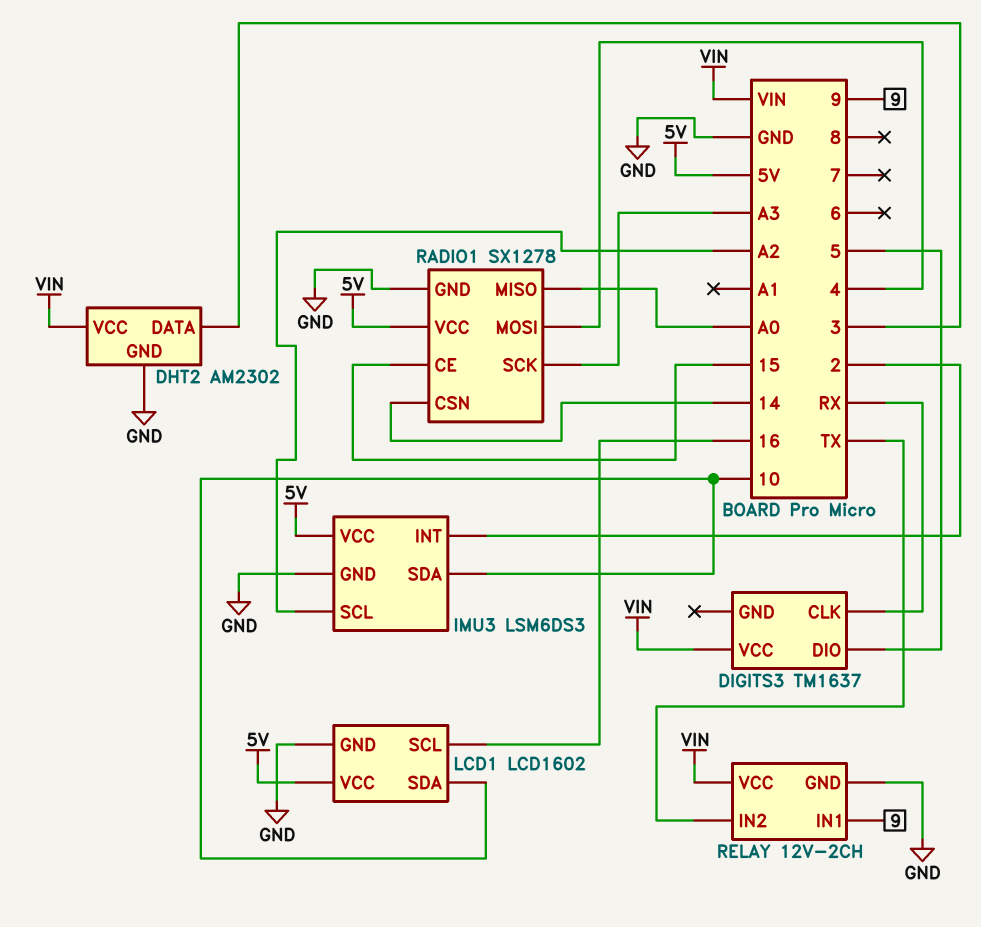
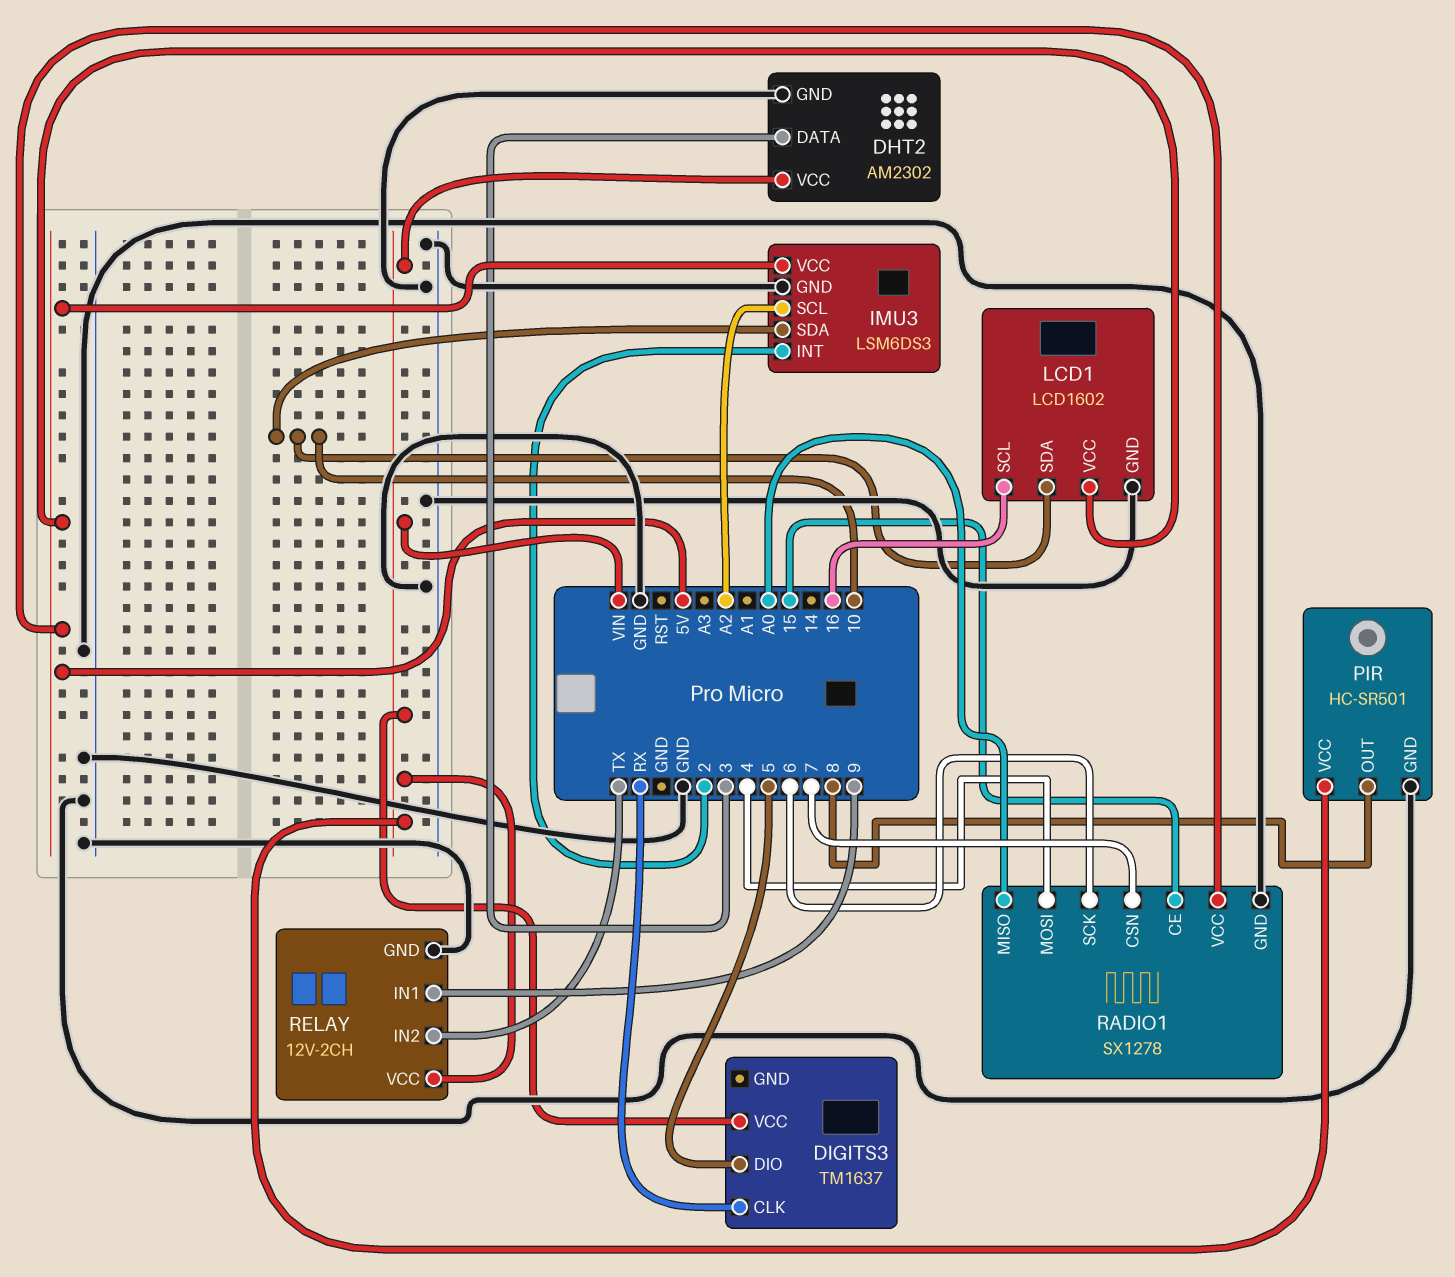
PIR: none -> HC-SR501
PIR pin GND: none -> GND
PIR pin OUT: none -> 8
PIR pin VCC: none -> VIN
RADIO1 pin CSN: 14 -> 7
RADIO1 pin SCK: A3 -> 6

